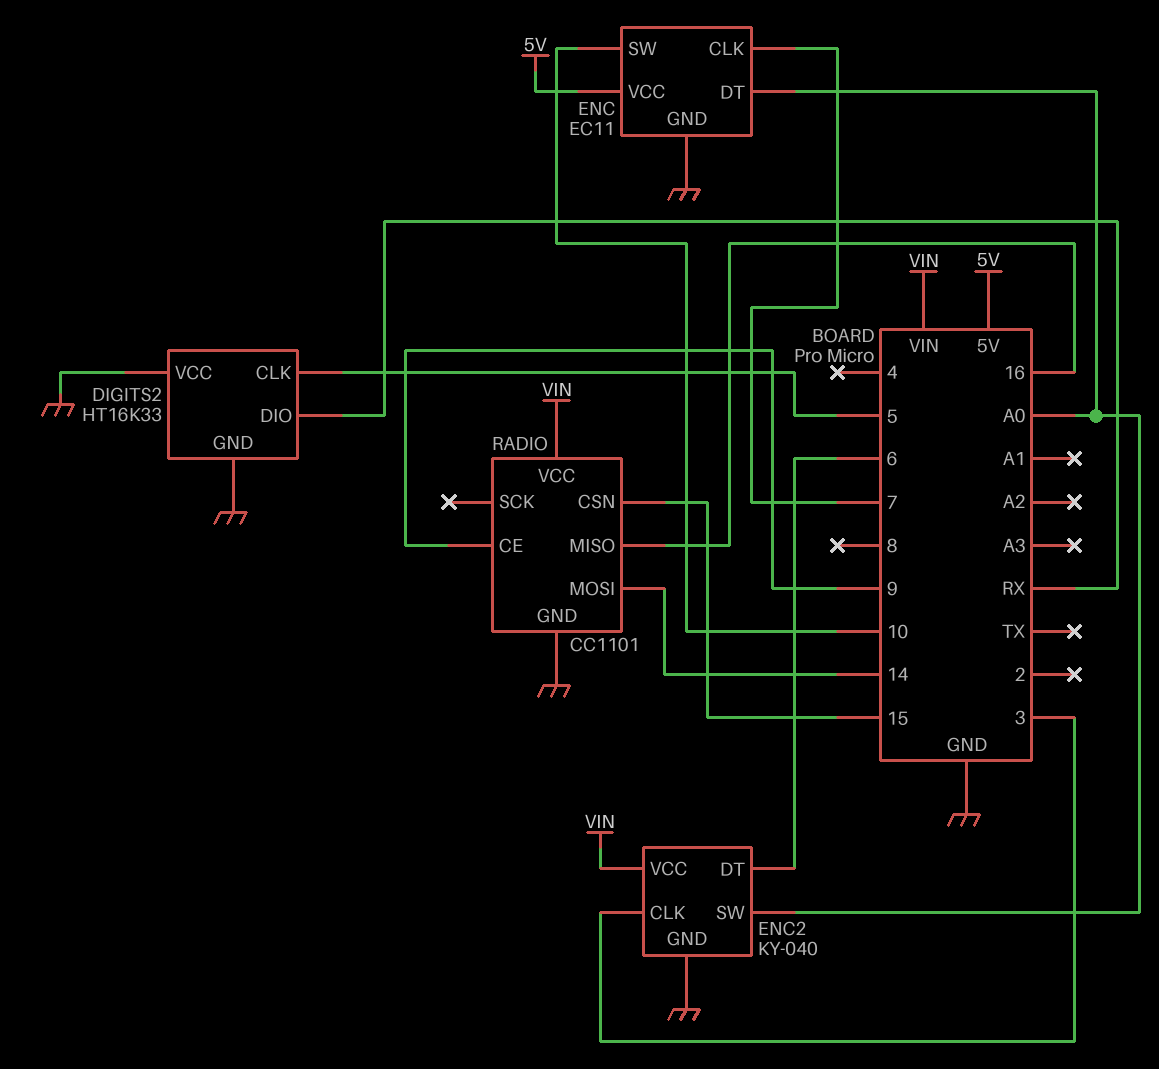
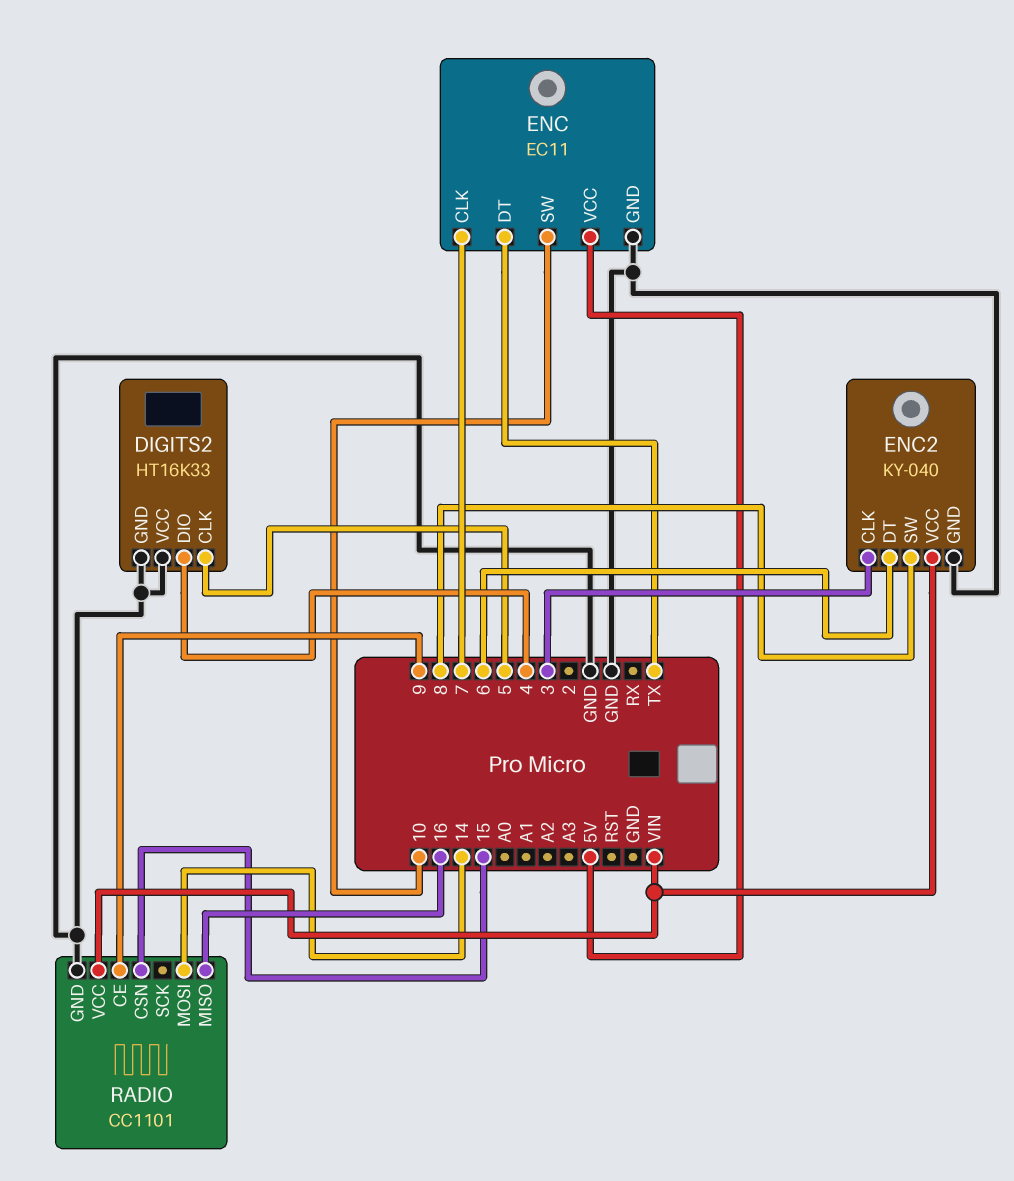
DIGITS2 pin DIO: RX -> 4
ENC pin DT: A0 -> TX
ENC2 pin SW: A0 -> 8

